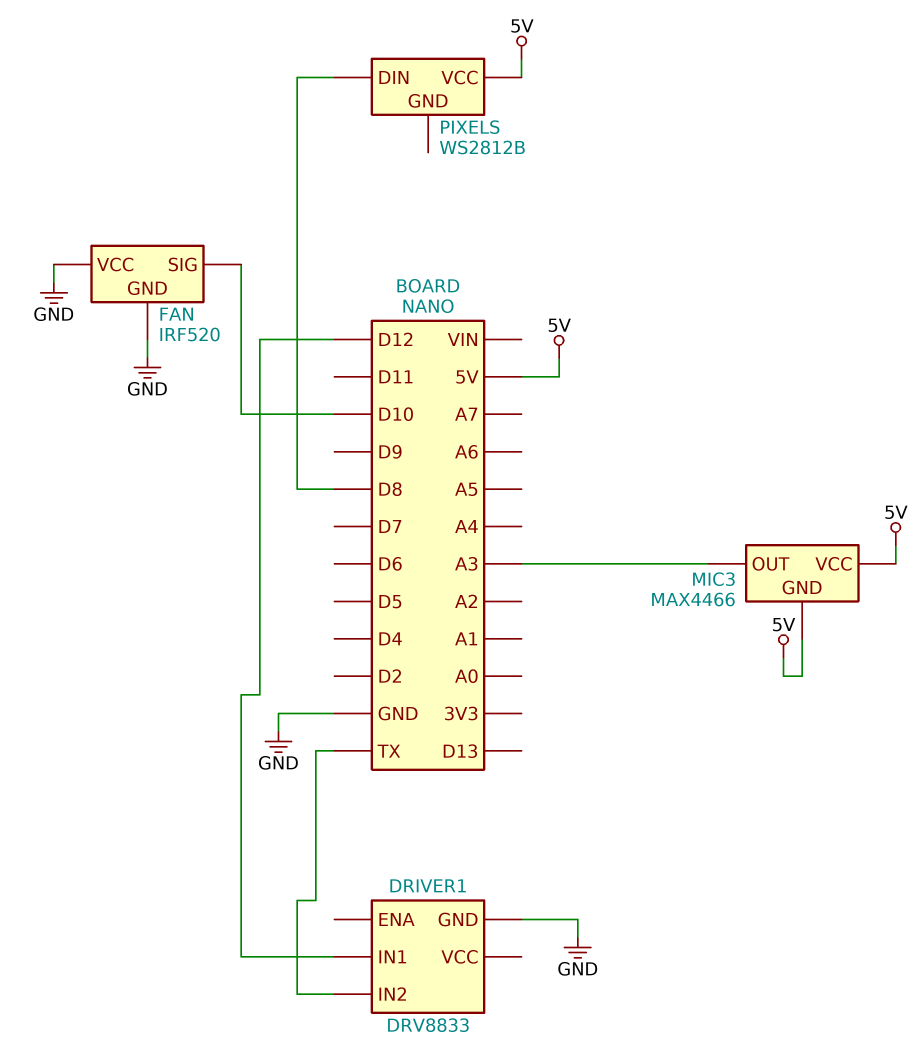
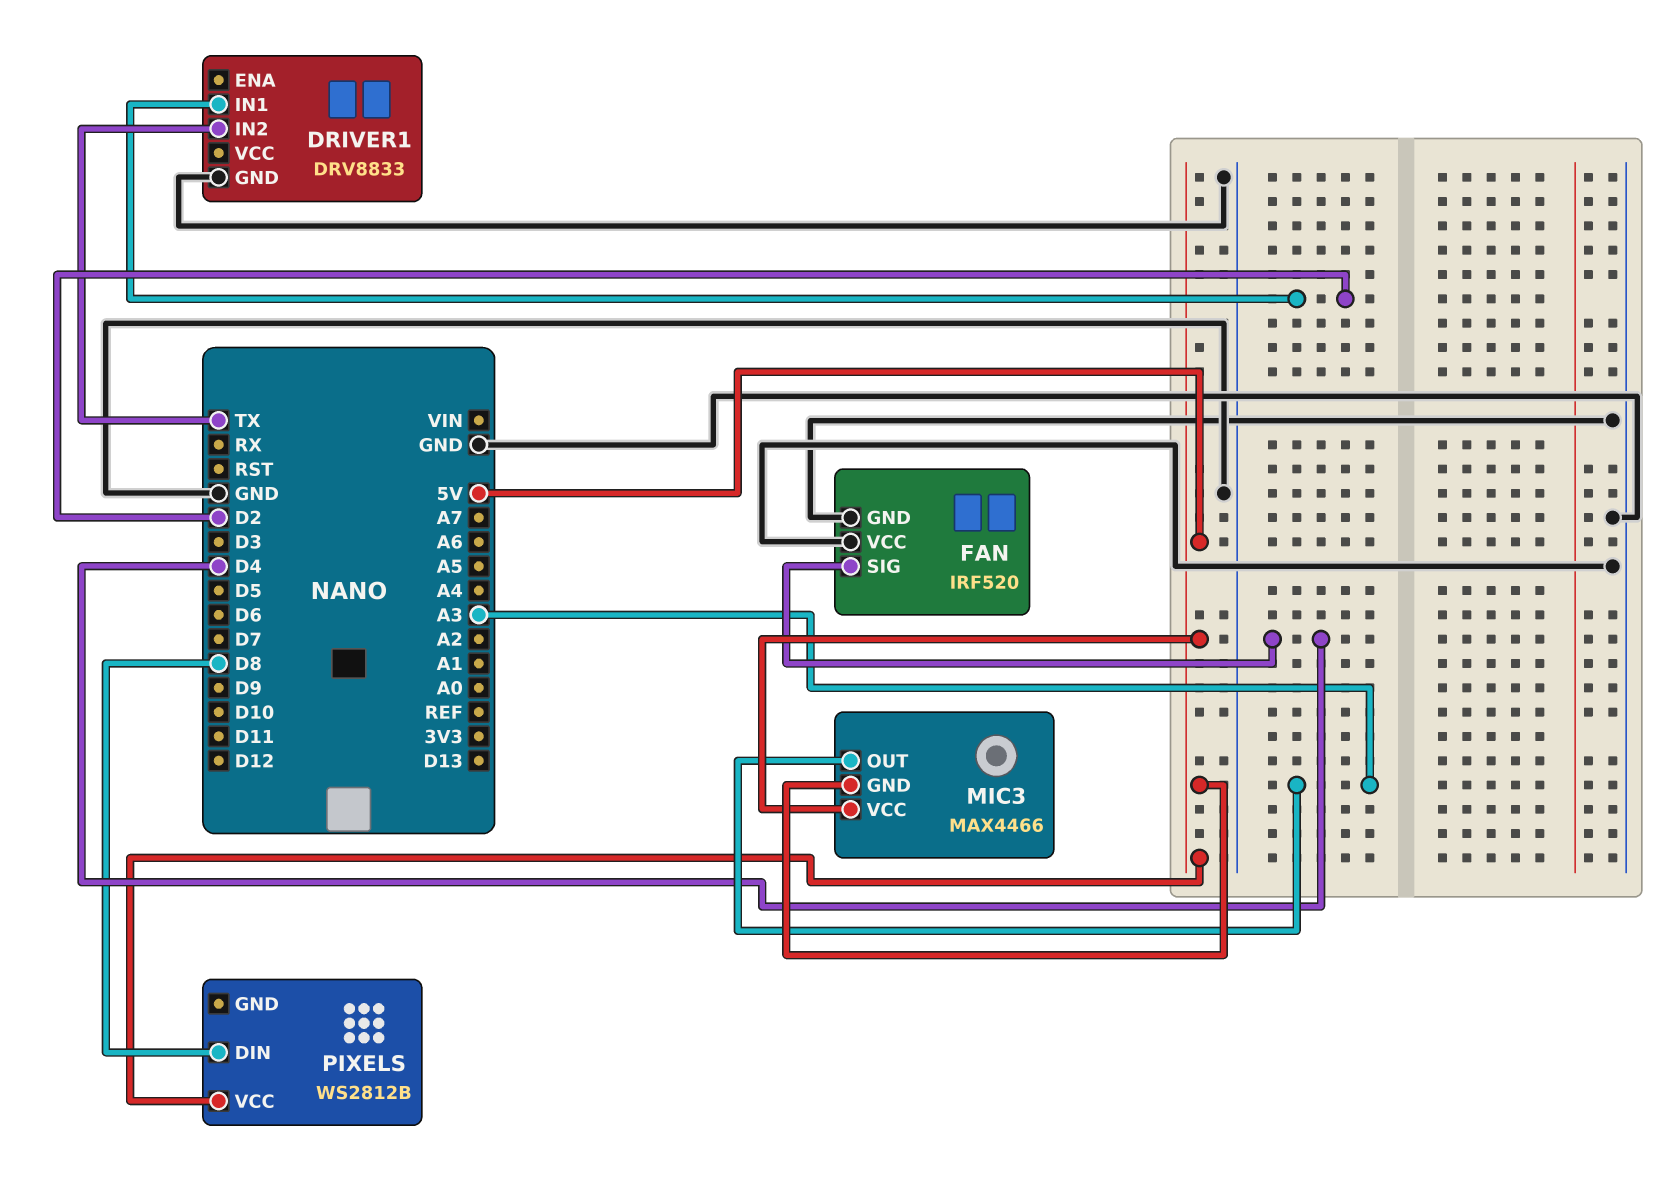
DRIVER1 pin IN1: D12 -> D2
FAN pin SIG: D10 -> D4

